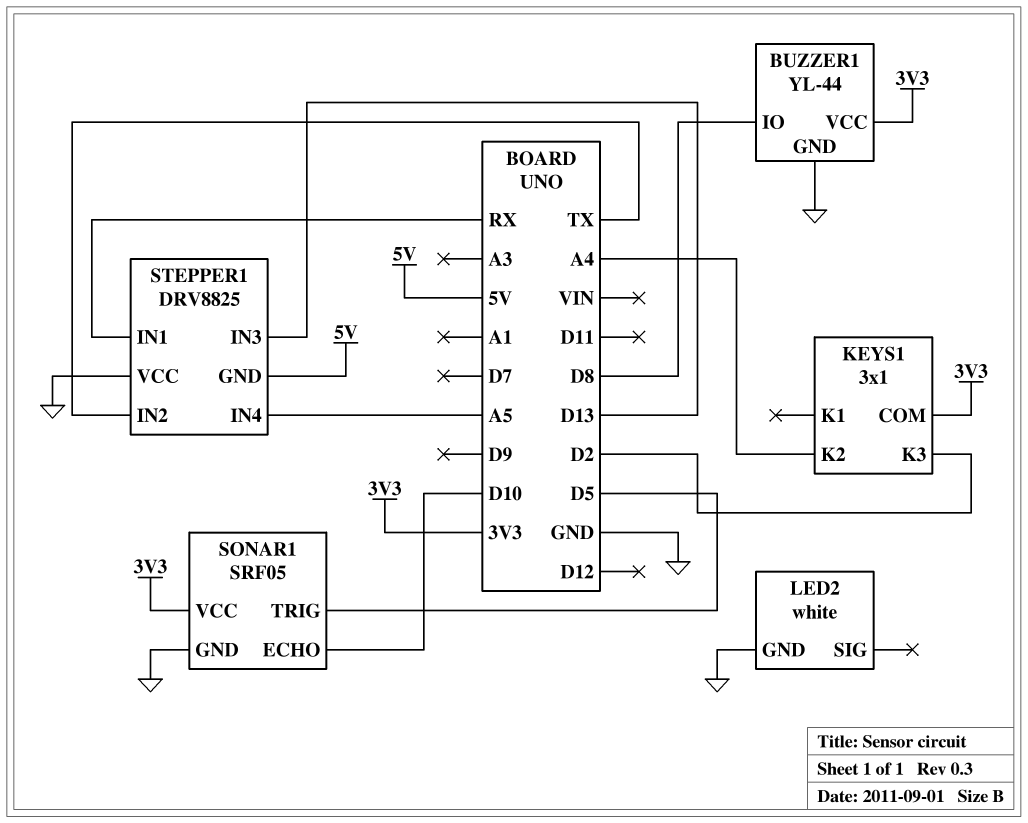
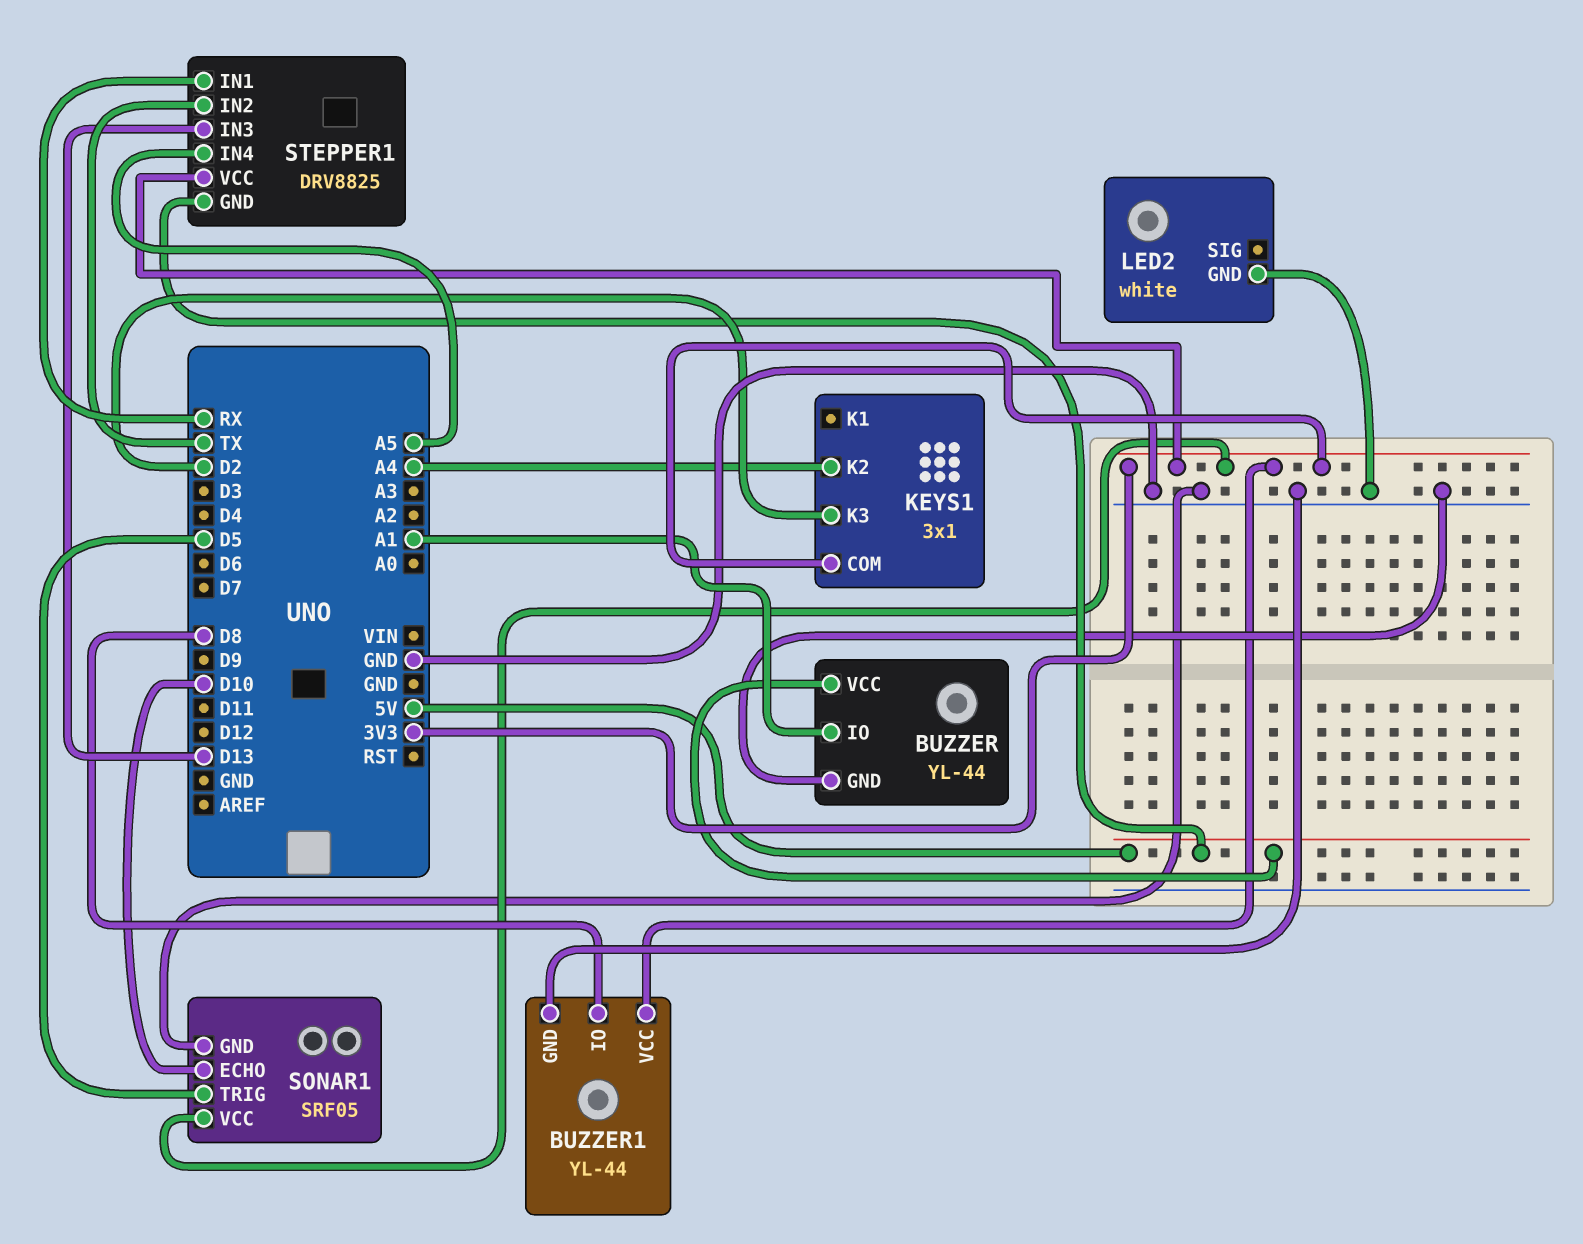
BUZZER: none -> YL-44
BUZZER pin GND: none -> GND
BUZZER pin IO: none -> A1
BUZZER pin VCC: none -> 5V
STEPPER1 pin VCC: GND -> 3V3

